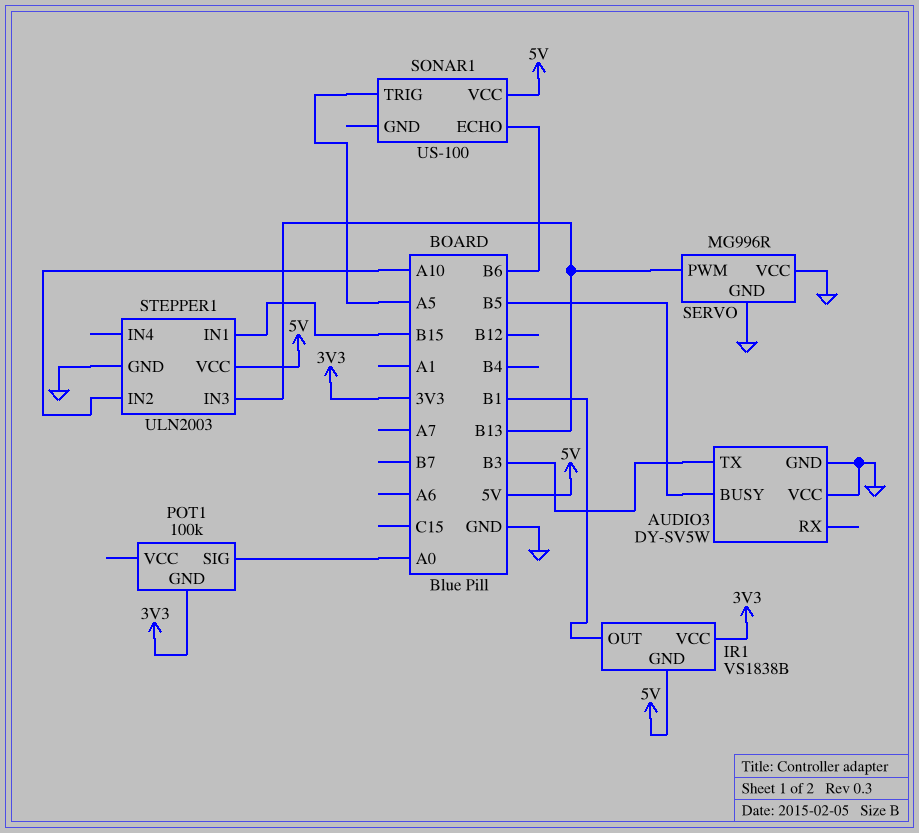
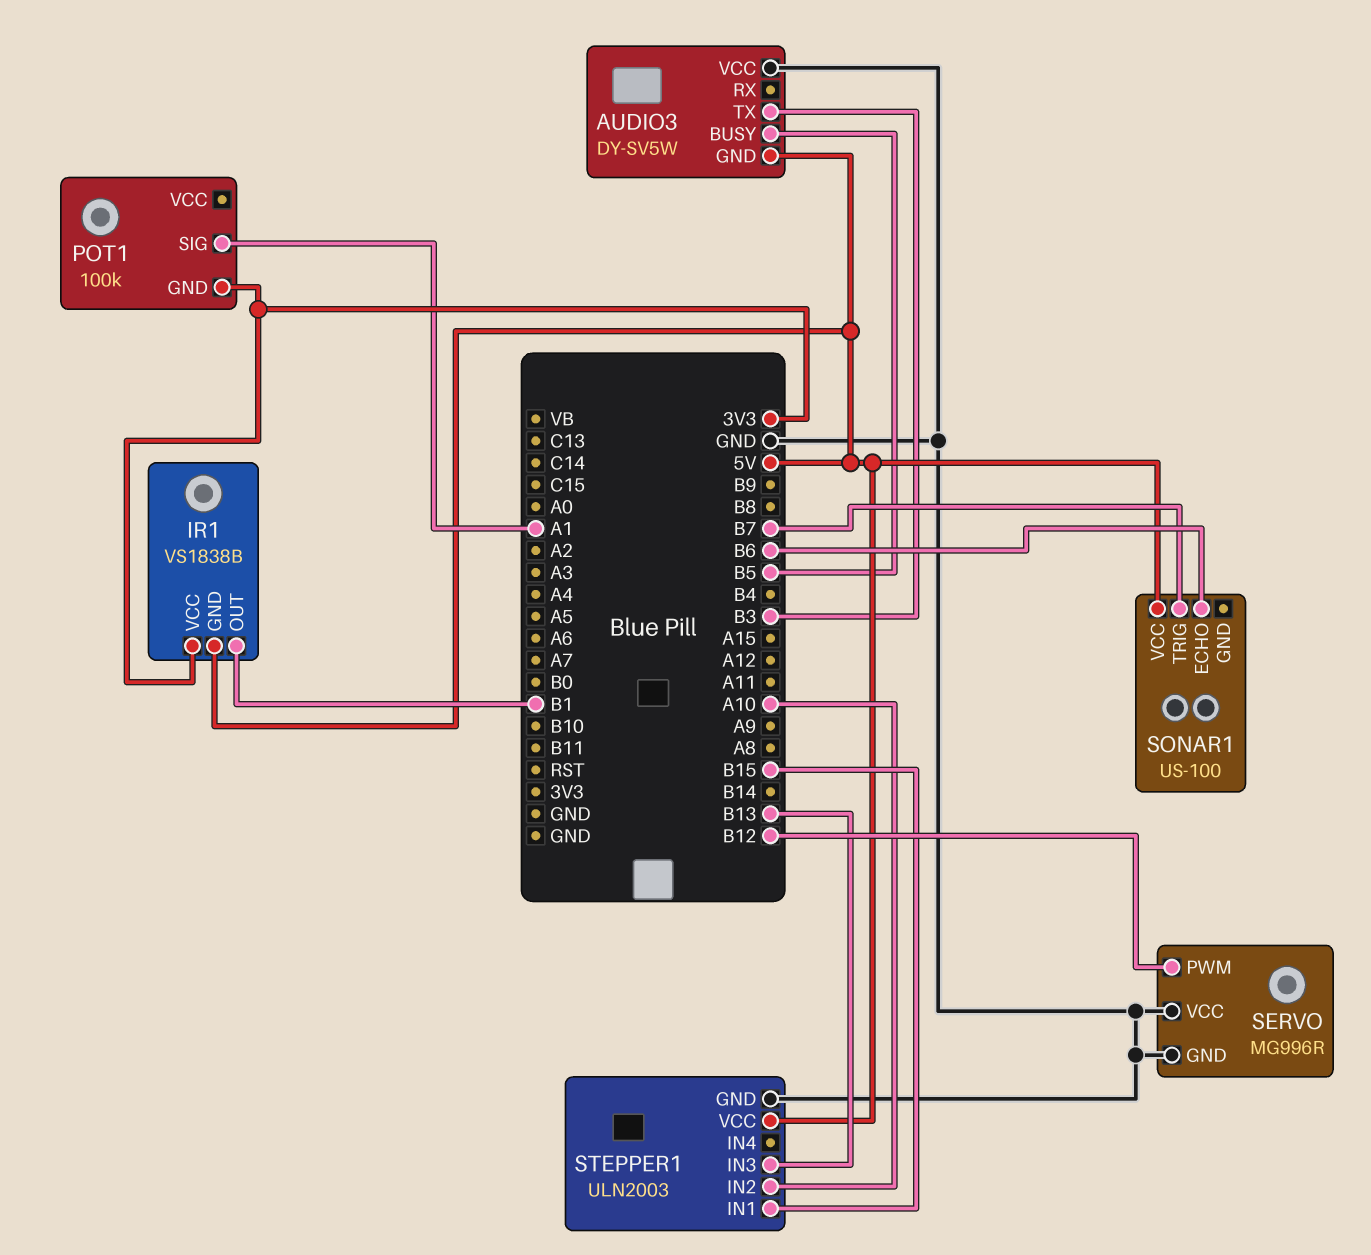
AUDIO3 pin GND: GND -> 5V
POT1 pin SIG: A0 -> A1
SERVO pin PWM: B13 -> B12
SONAR1 pin TRIG: A5 -> B7

